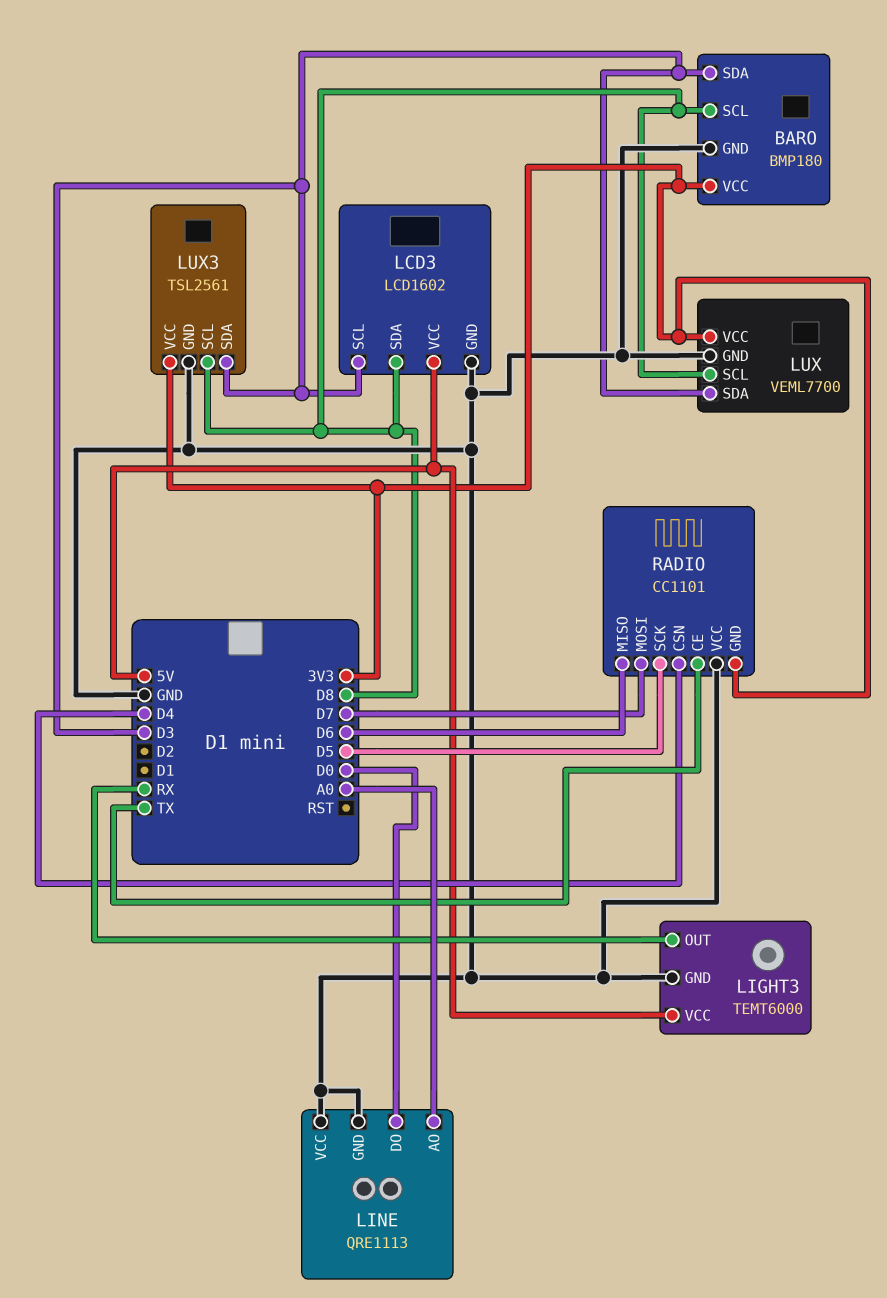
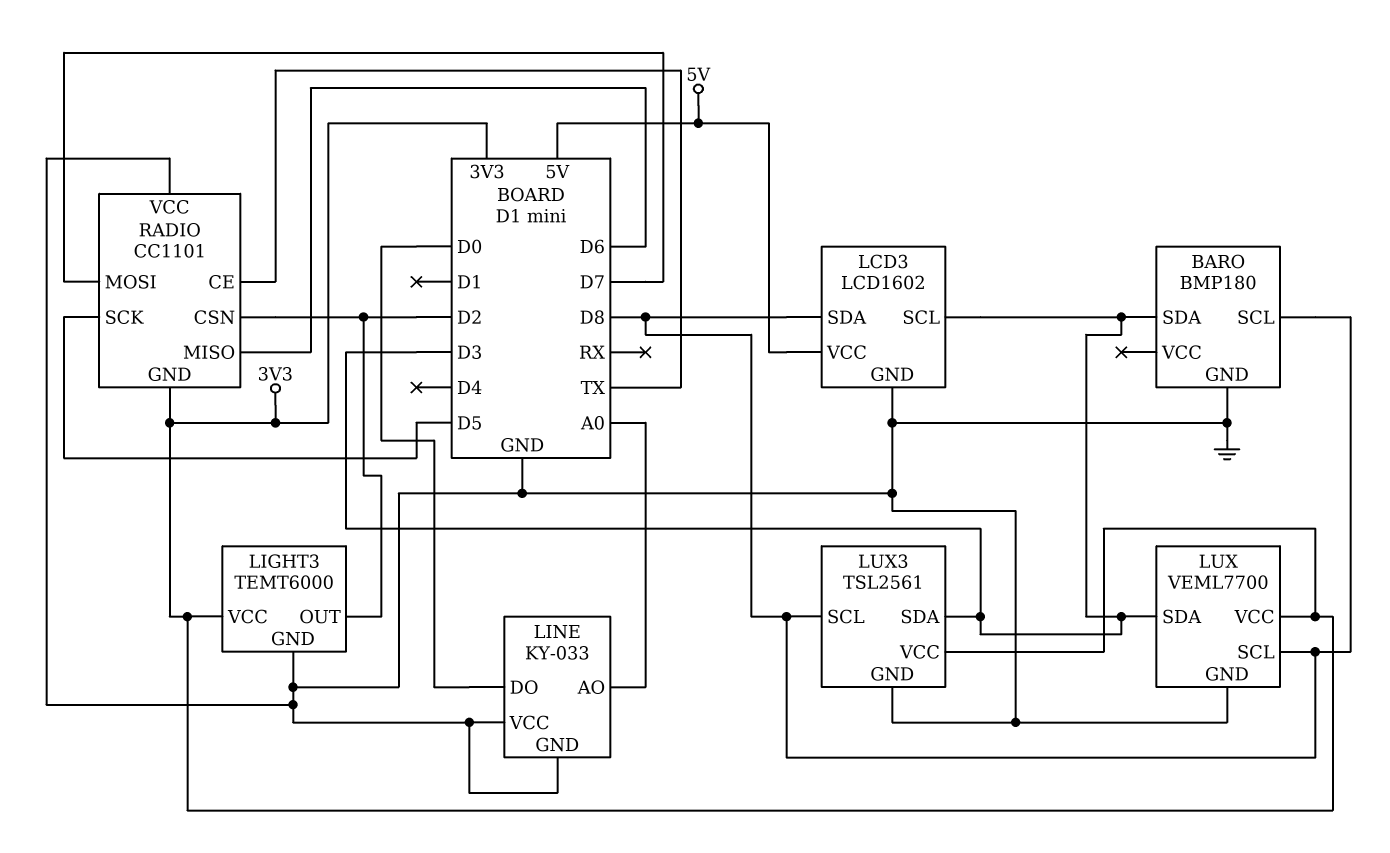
BARO pin VCC: 3V3 -> none
LIGHT3 pin OUT: RX -> D2
LIGHT3 pin VCC: 5V -> 3V3
LINE: QRE1113 -> KY-033
RADIO pin CSN: D4 -> D2

